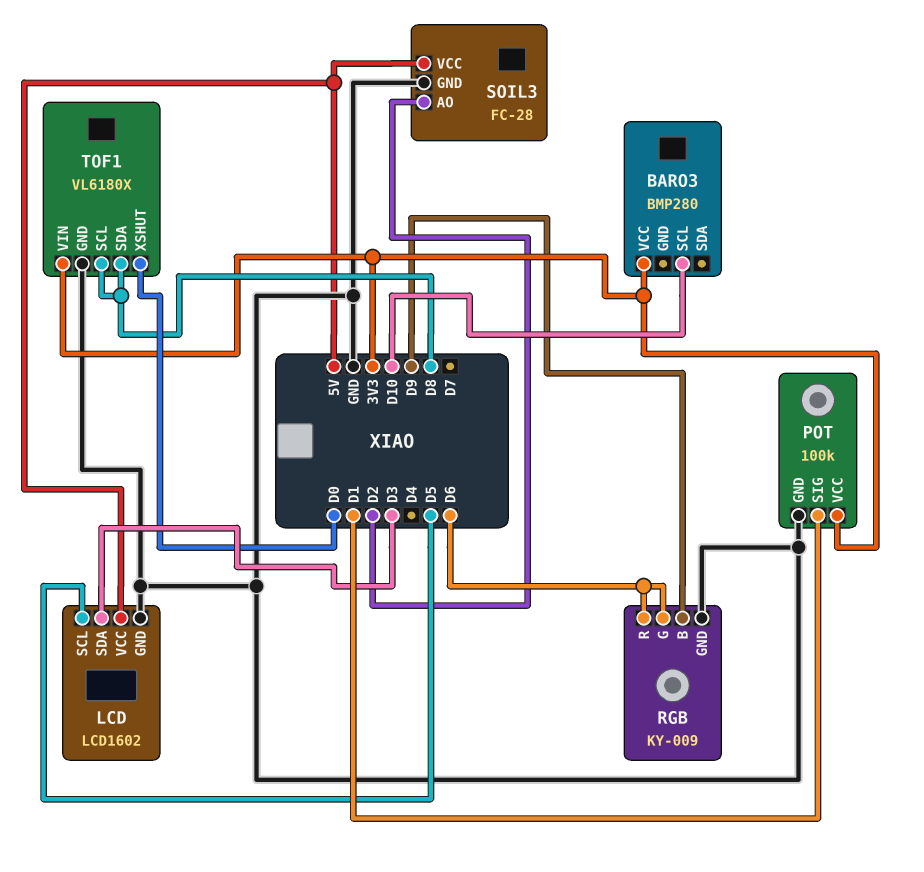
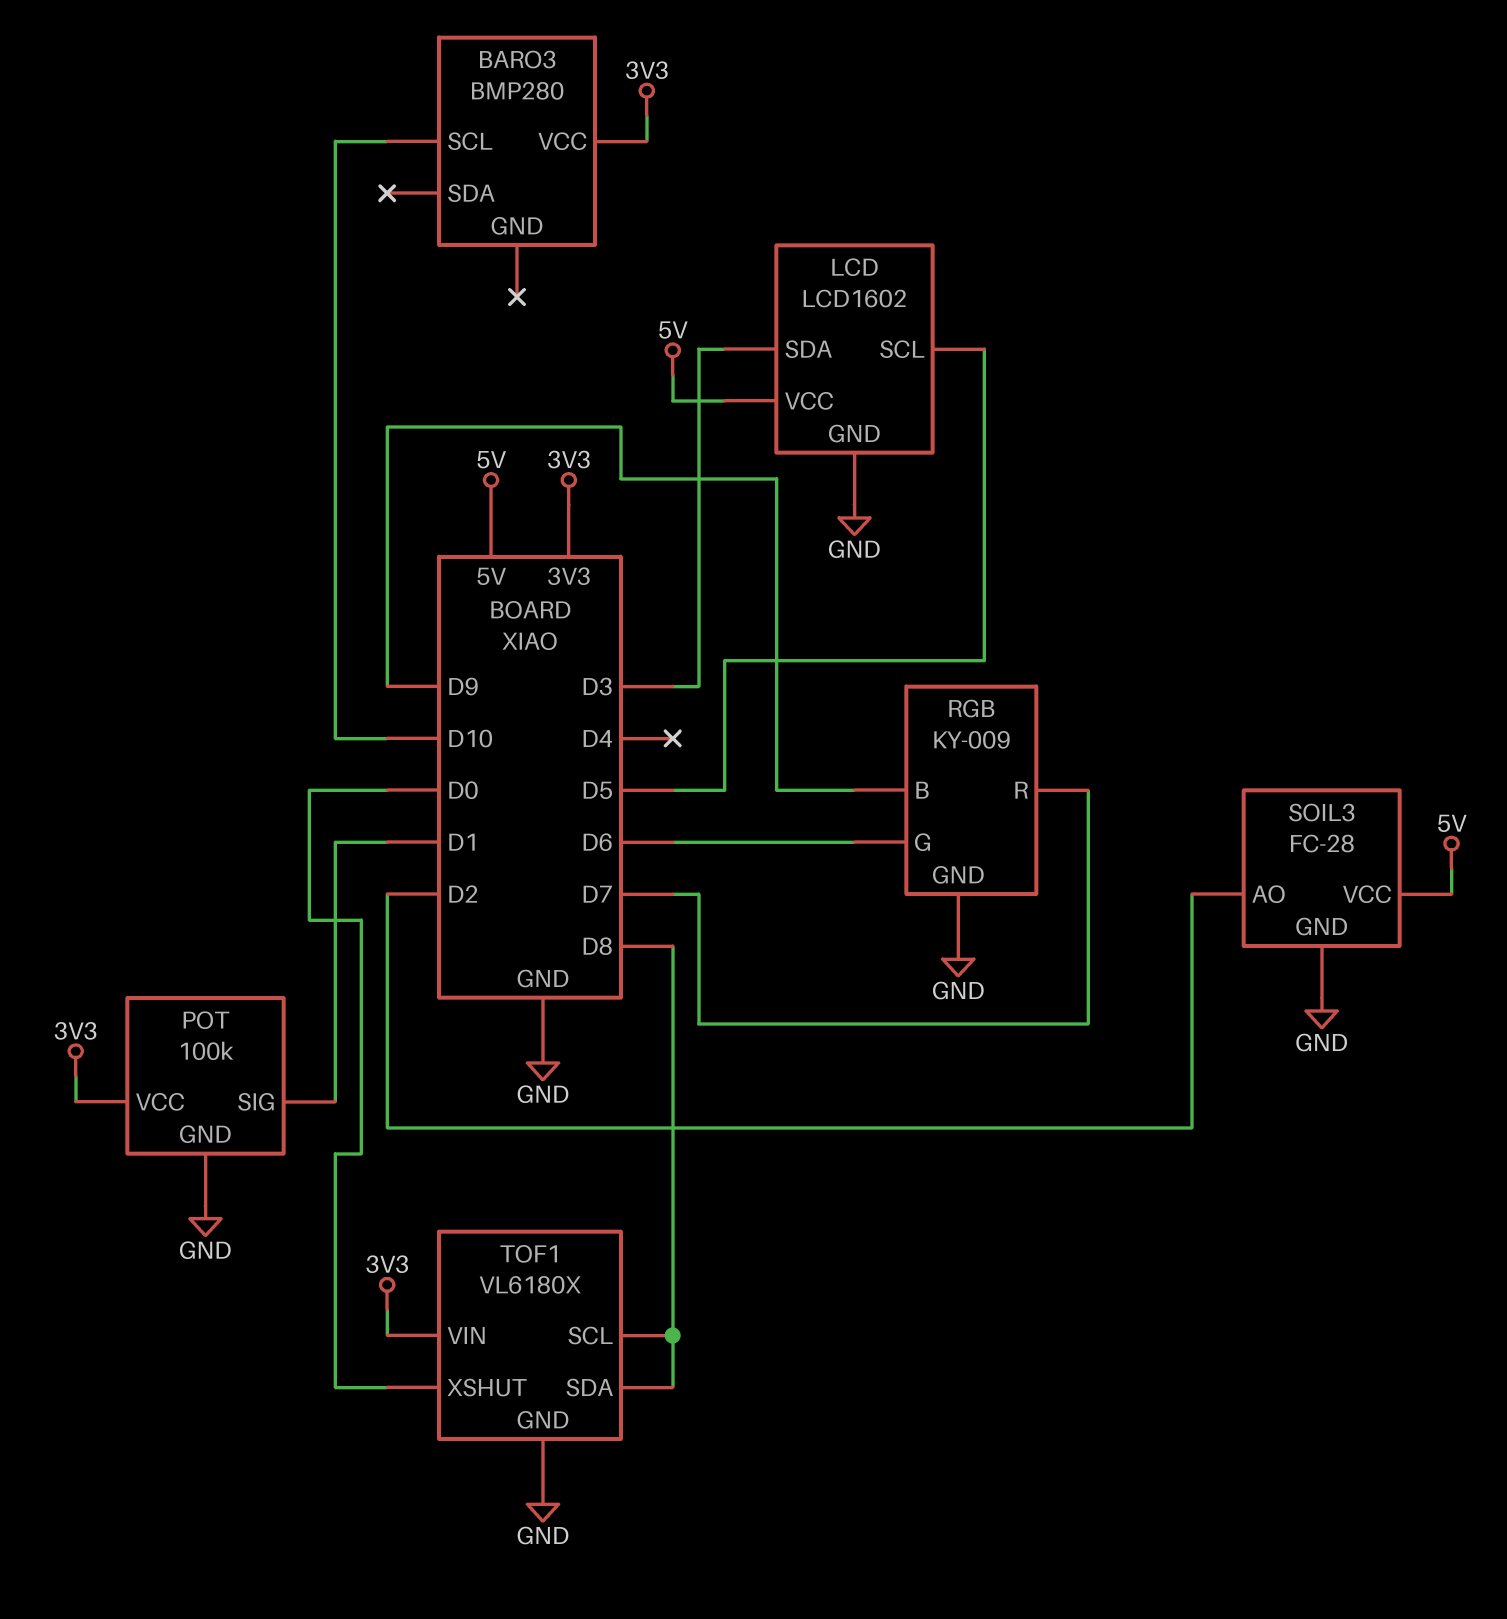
RGB pin R: D6 -> D7

